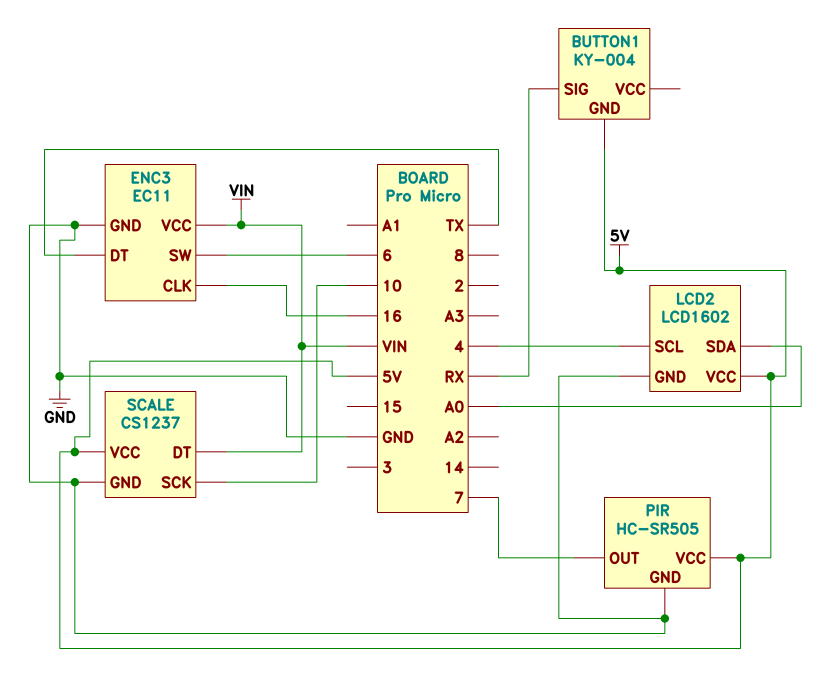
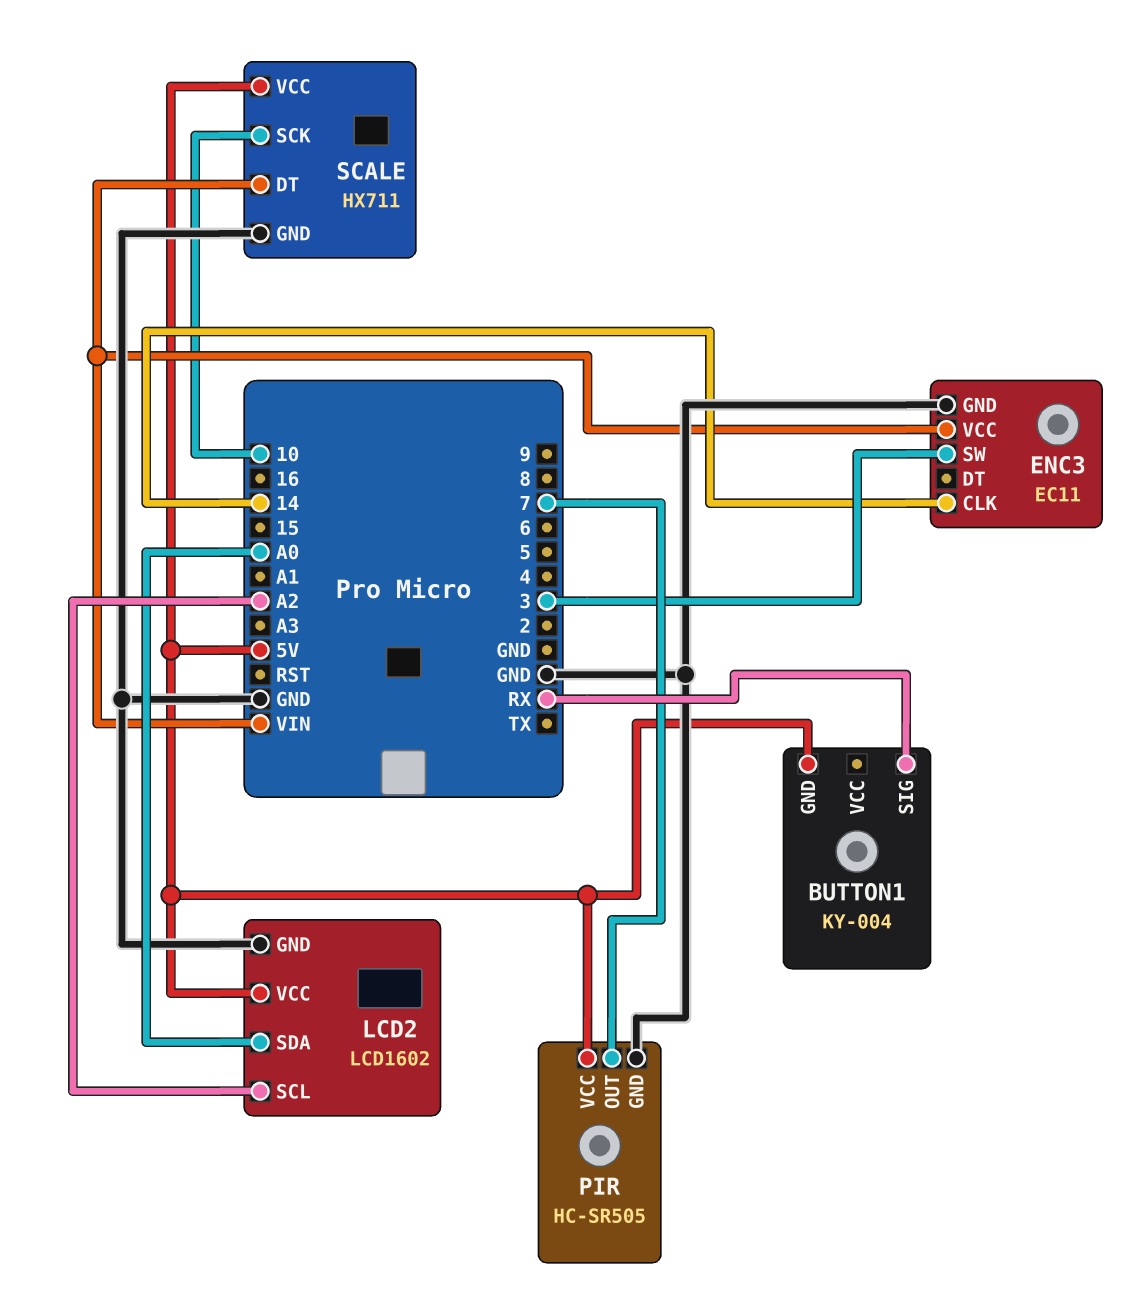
ENC3 pin CLK: 16 -> 14
ENC3 pin DT: TX -> none
ENC3 pin SW: 6 -> 3
LCD2 pin SCL: 4 -> A2
SCALE: CS1237 -> HX711

